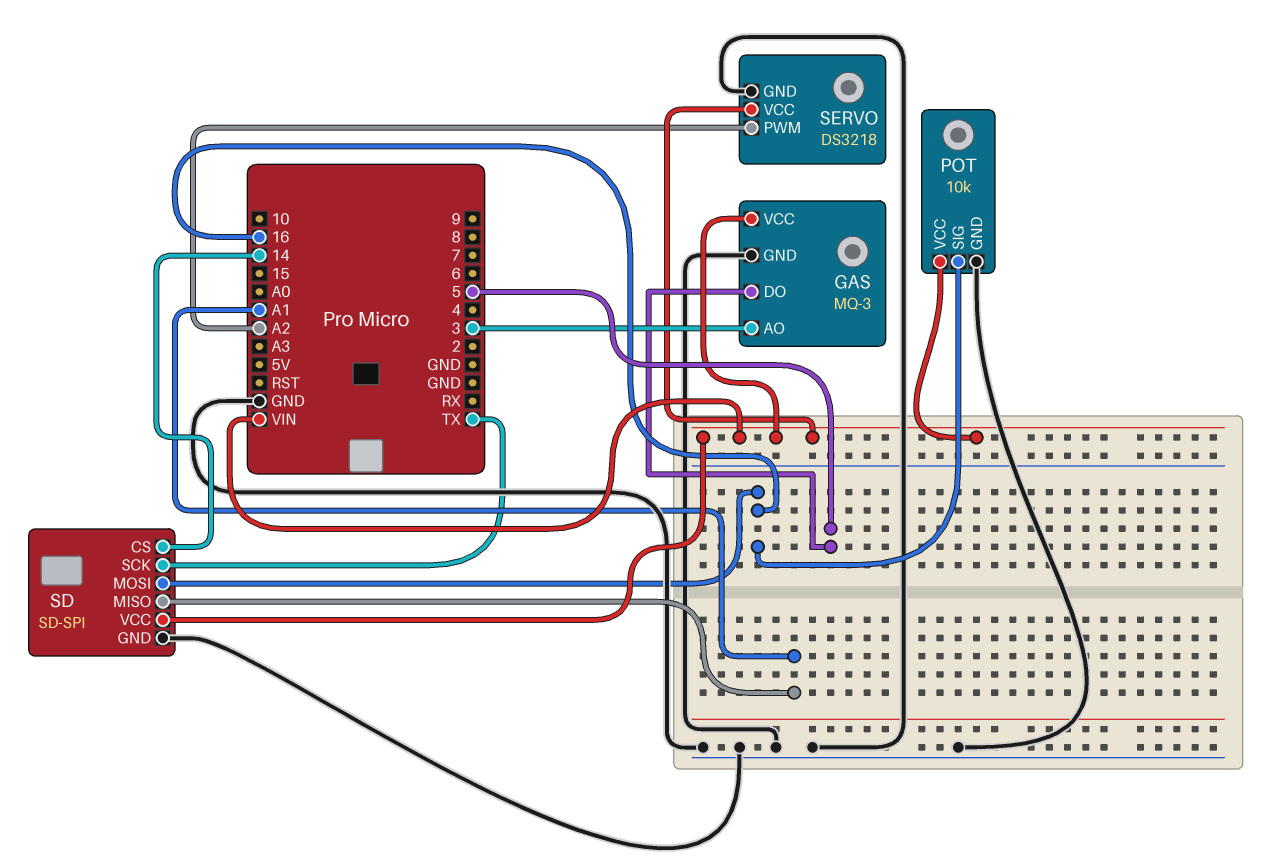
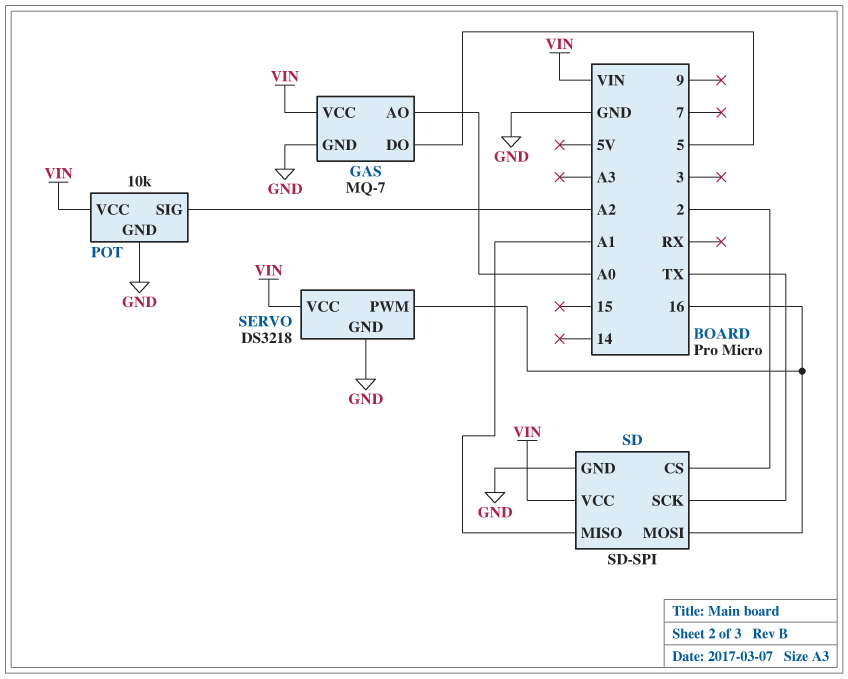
GAS: MQ-3 -> MQ-7
GAS pin AO: 3 -> A0
POT pin SIG: 16 -> A2
SD pin CS: 14 -> 2
SERVO pin PWM: A2 -> 16

